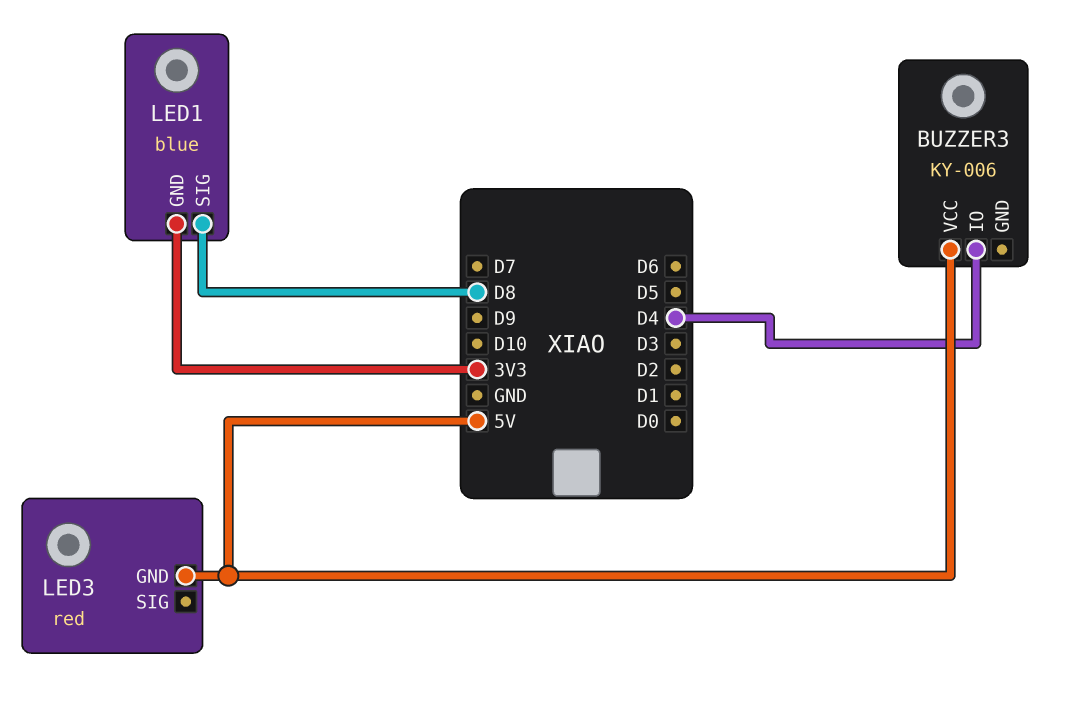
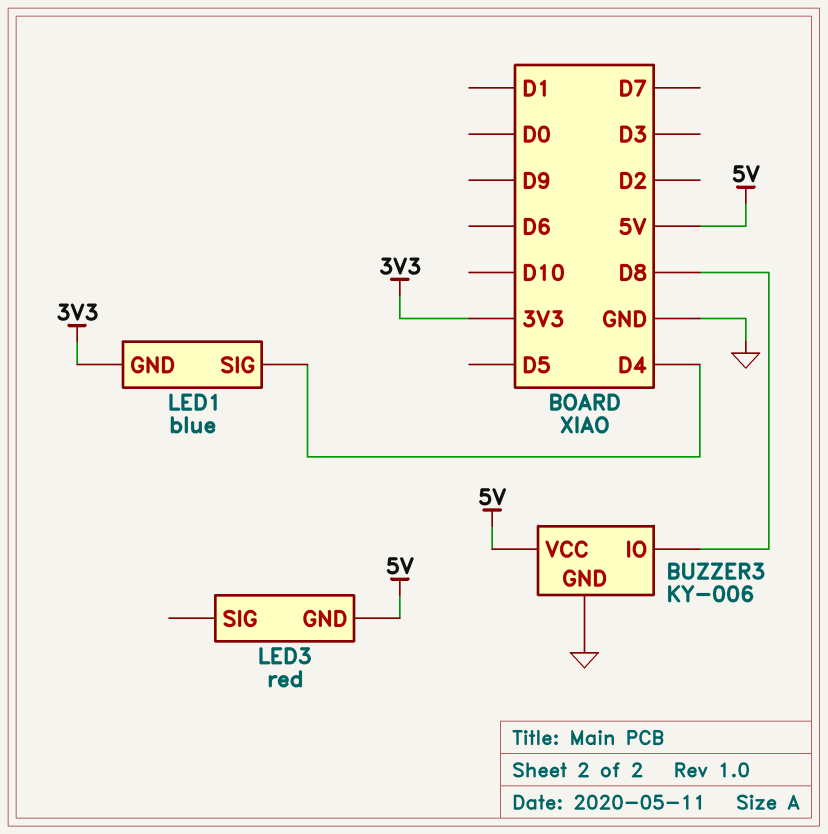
BUZZER3 pin GND: none -> GND
BUZZER3 pin IO: D4 -> D8
LED1 pin SIG: D8 -> D4

